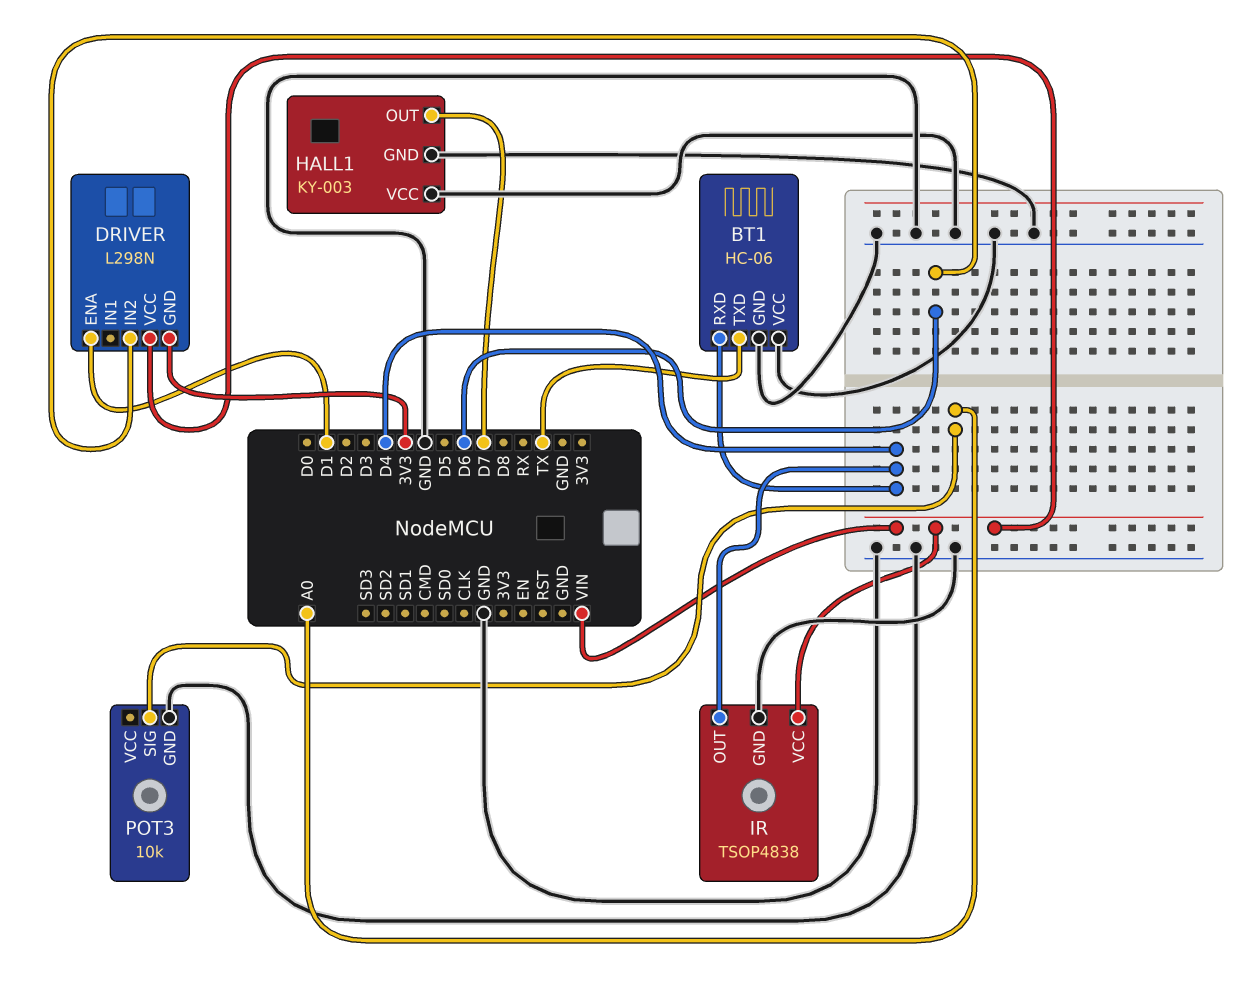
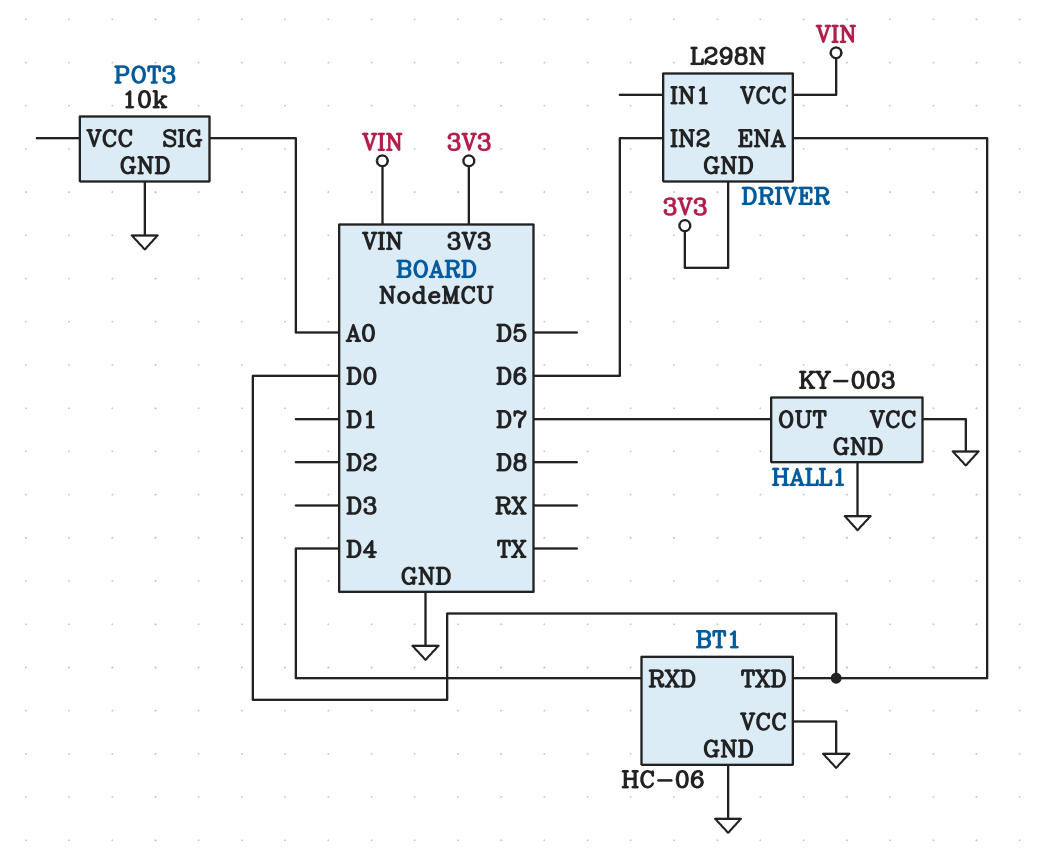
BT1 pin TXD: TX -> D0
DRIVER pin ENA: D1 -> D0
IR: TSOP4838 -> none
IR pin GND: GND -> none
IR pin OUT: D4 -> none
IR pin VCC: VIN -> none

